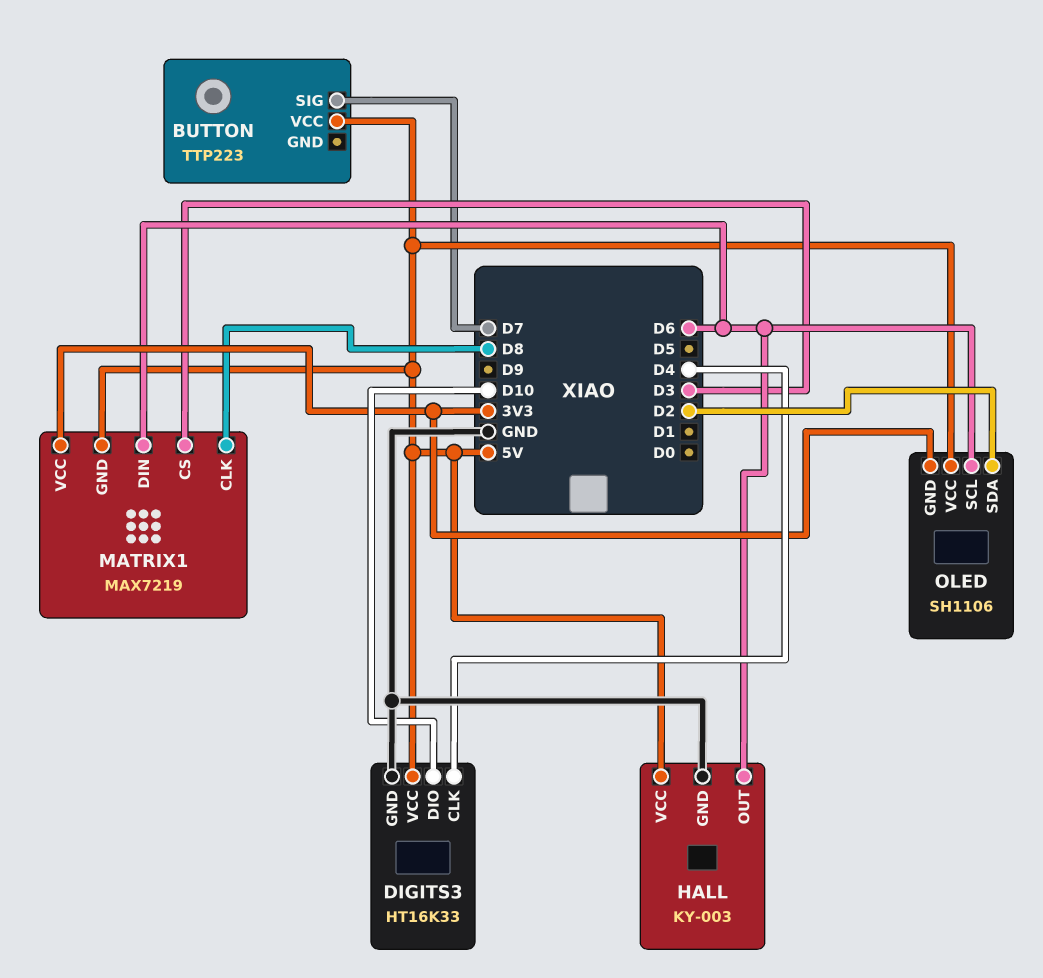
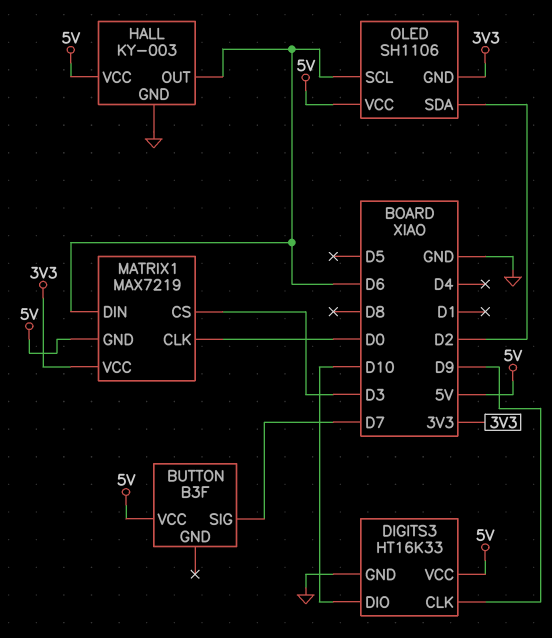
BUTTON: TTP223 -> B3F
DIGITS3 pin CLK: D4 -> D9
MATRIX1 pin CLK: D8 -> D0

